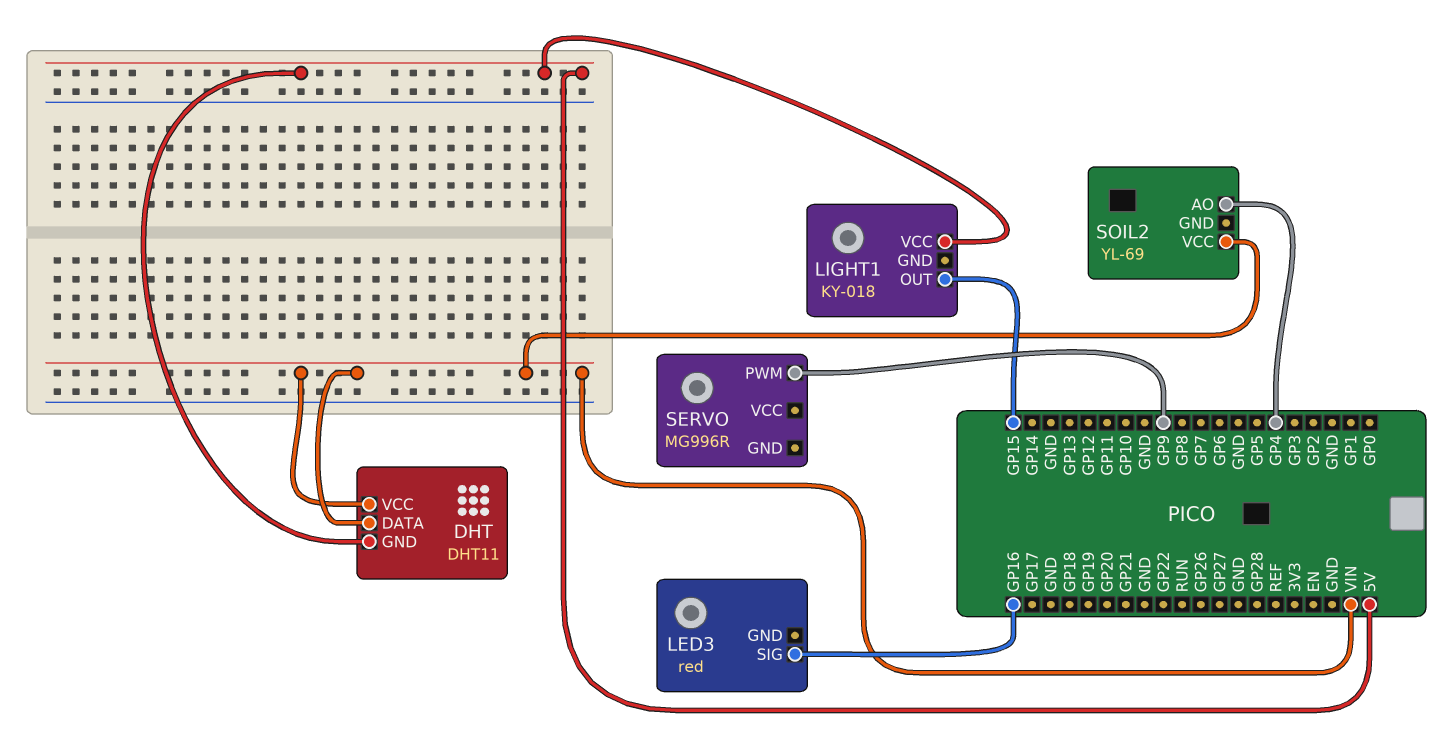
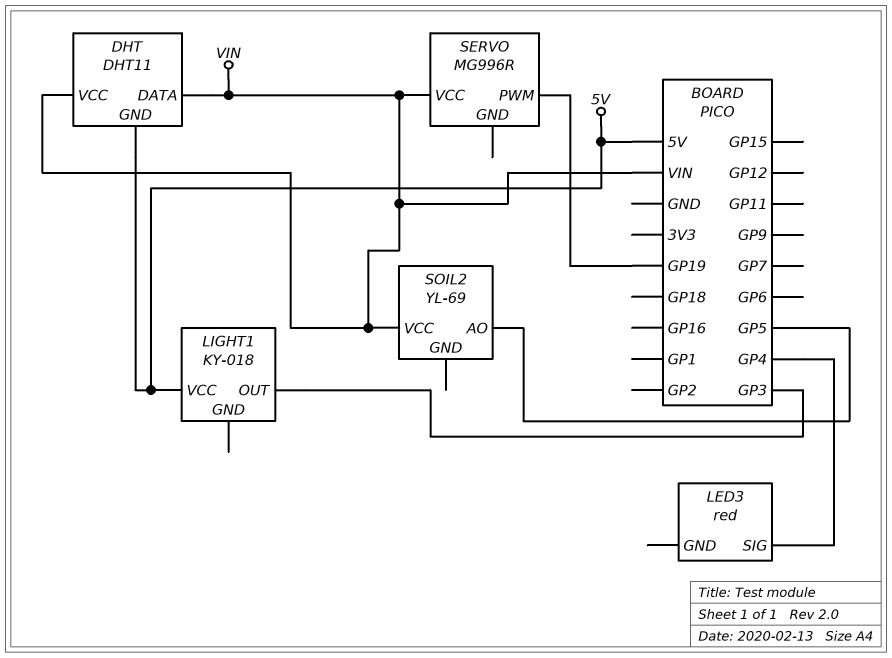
LED3 pin SIG: GP16 -> GP4
LIGHT1 pin OUT: GP15 -> GP3
SERVO pin PWM: GP9 -> GP19
SERVO pin VCC: none -> VIN
SOIL2 pin AO: GP4 -> GP5

